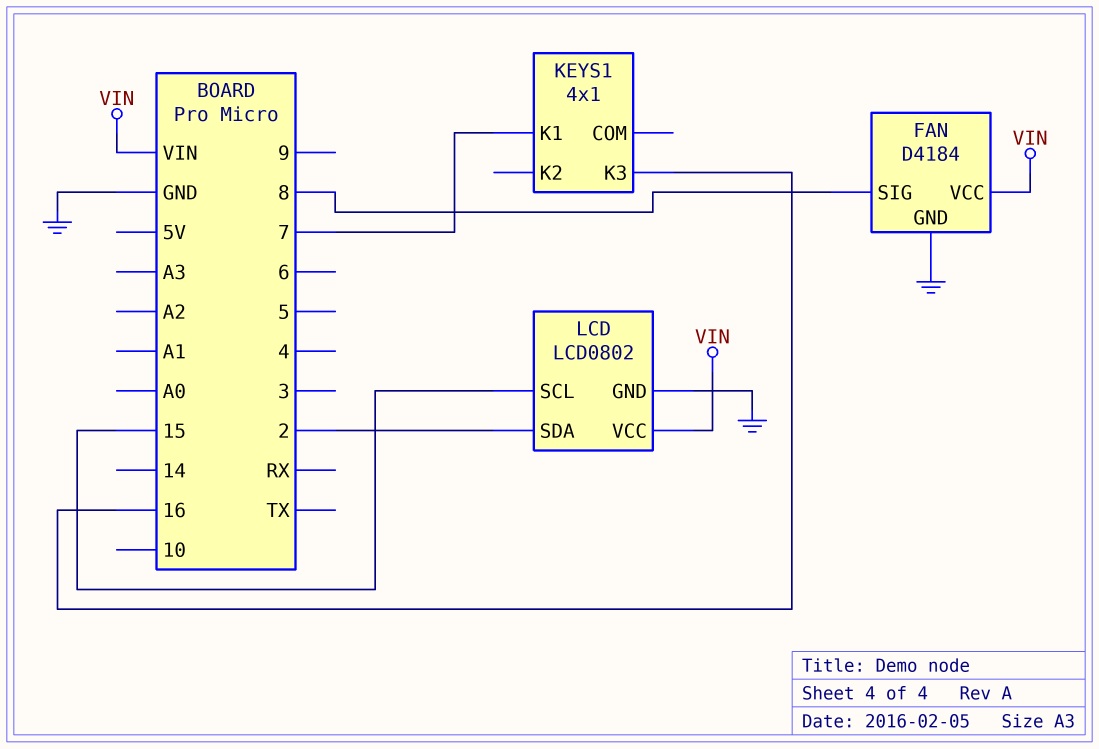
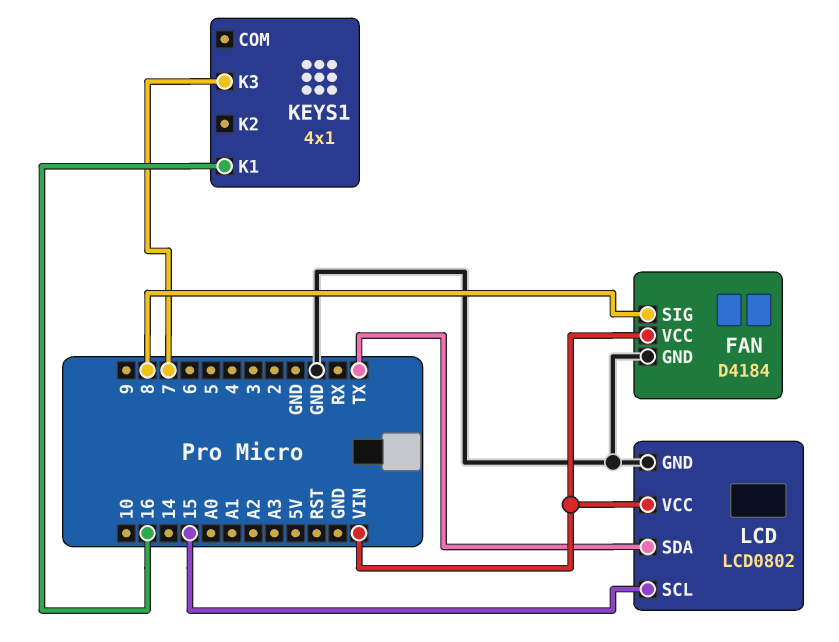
KEYS1 pin K1: 7 -> 16
KEYS1 pin K3: 16 -> 7
LCD pin SDA: 2 -> TX

